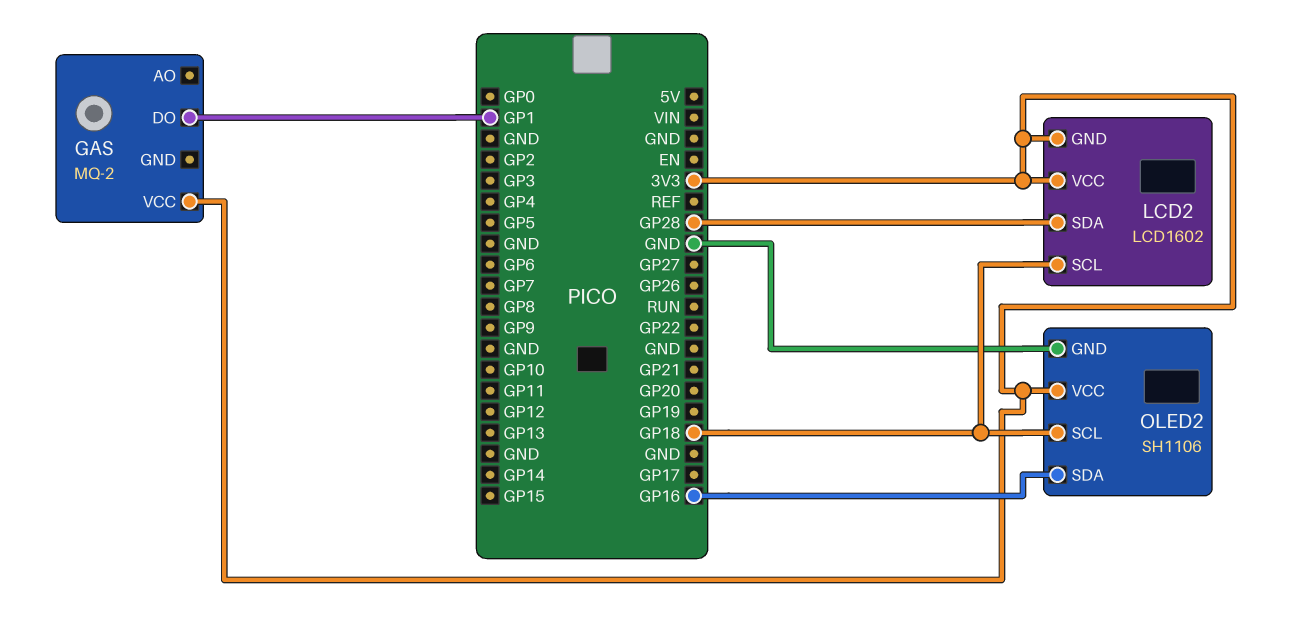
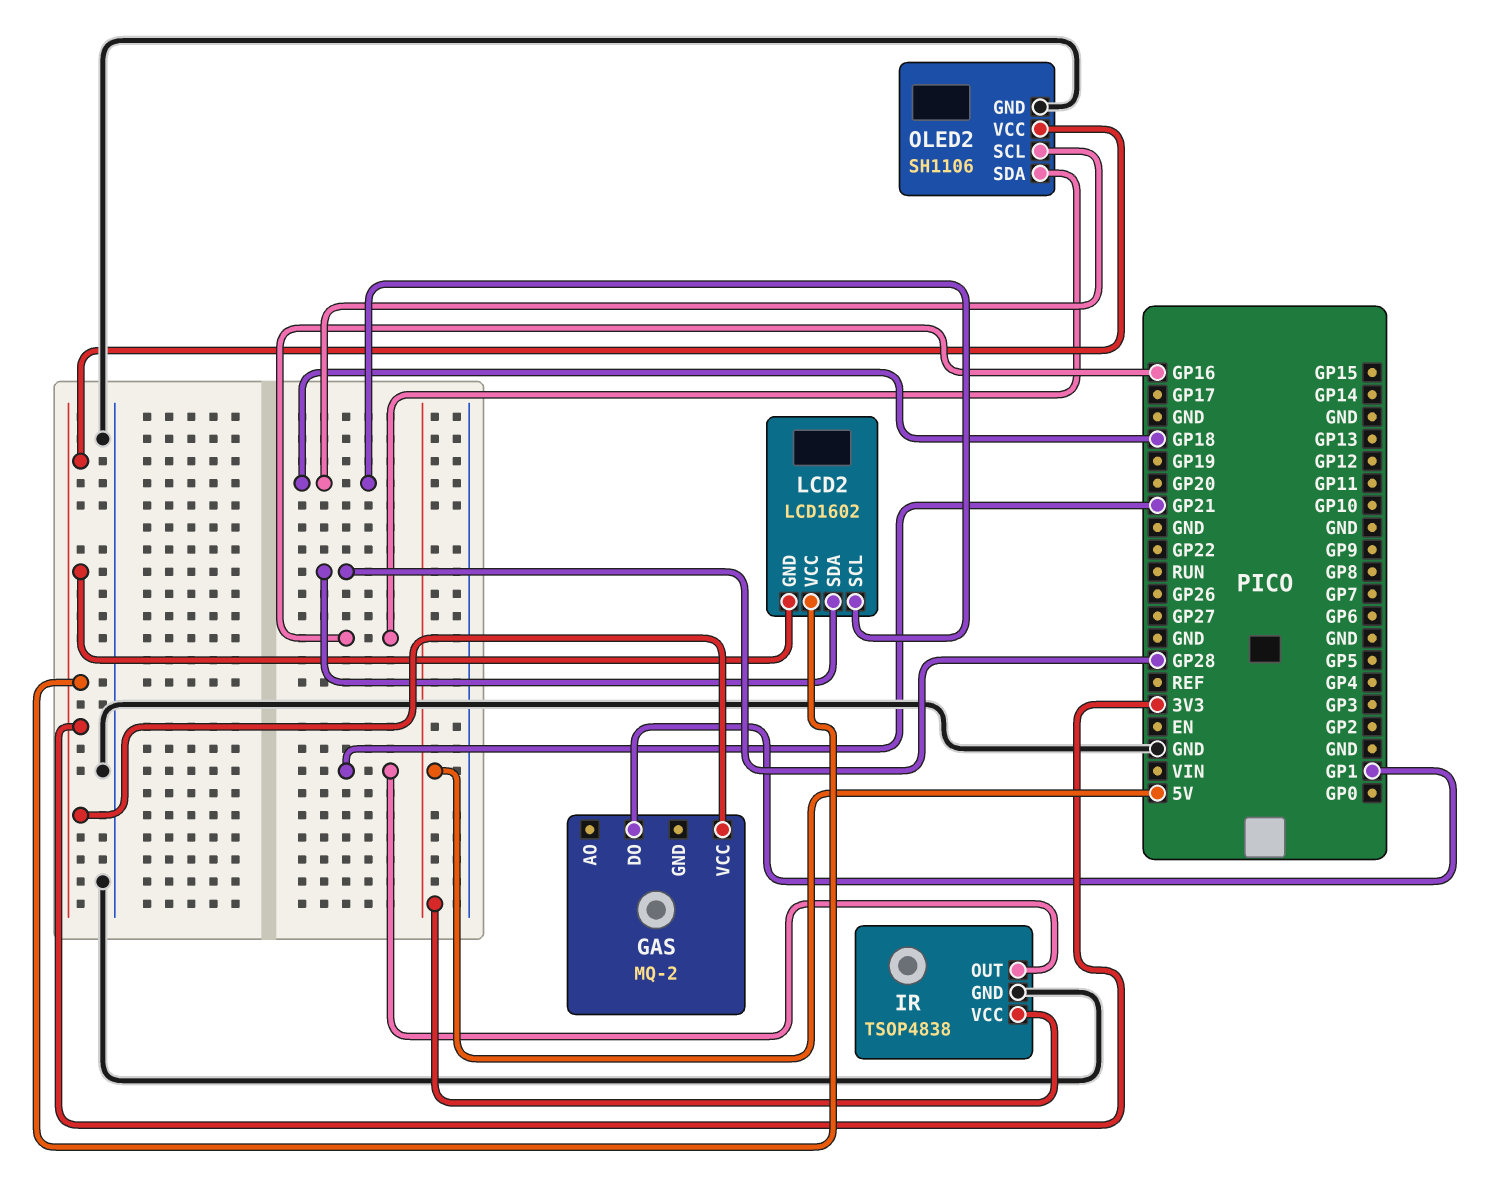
IR: none -> TSOP4838
IR pin GND: none -> GND
IR pin OUT: none -> GP21
IR pin VCC: none -> 5V

